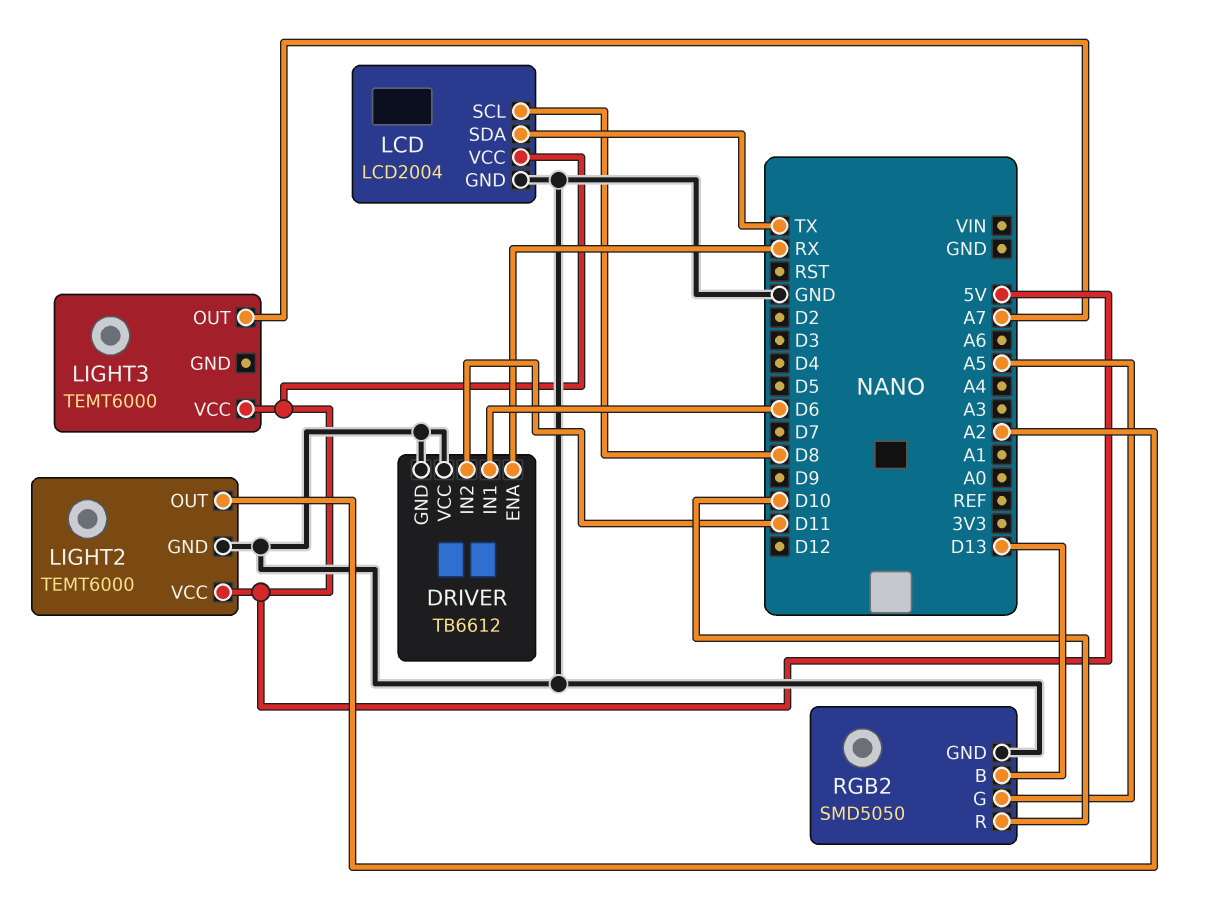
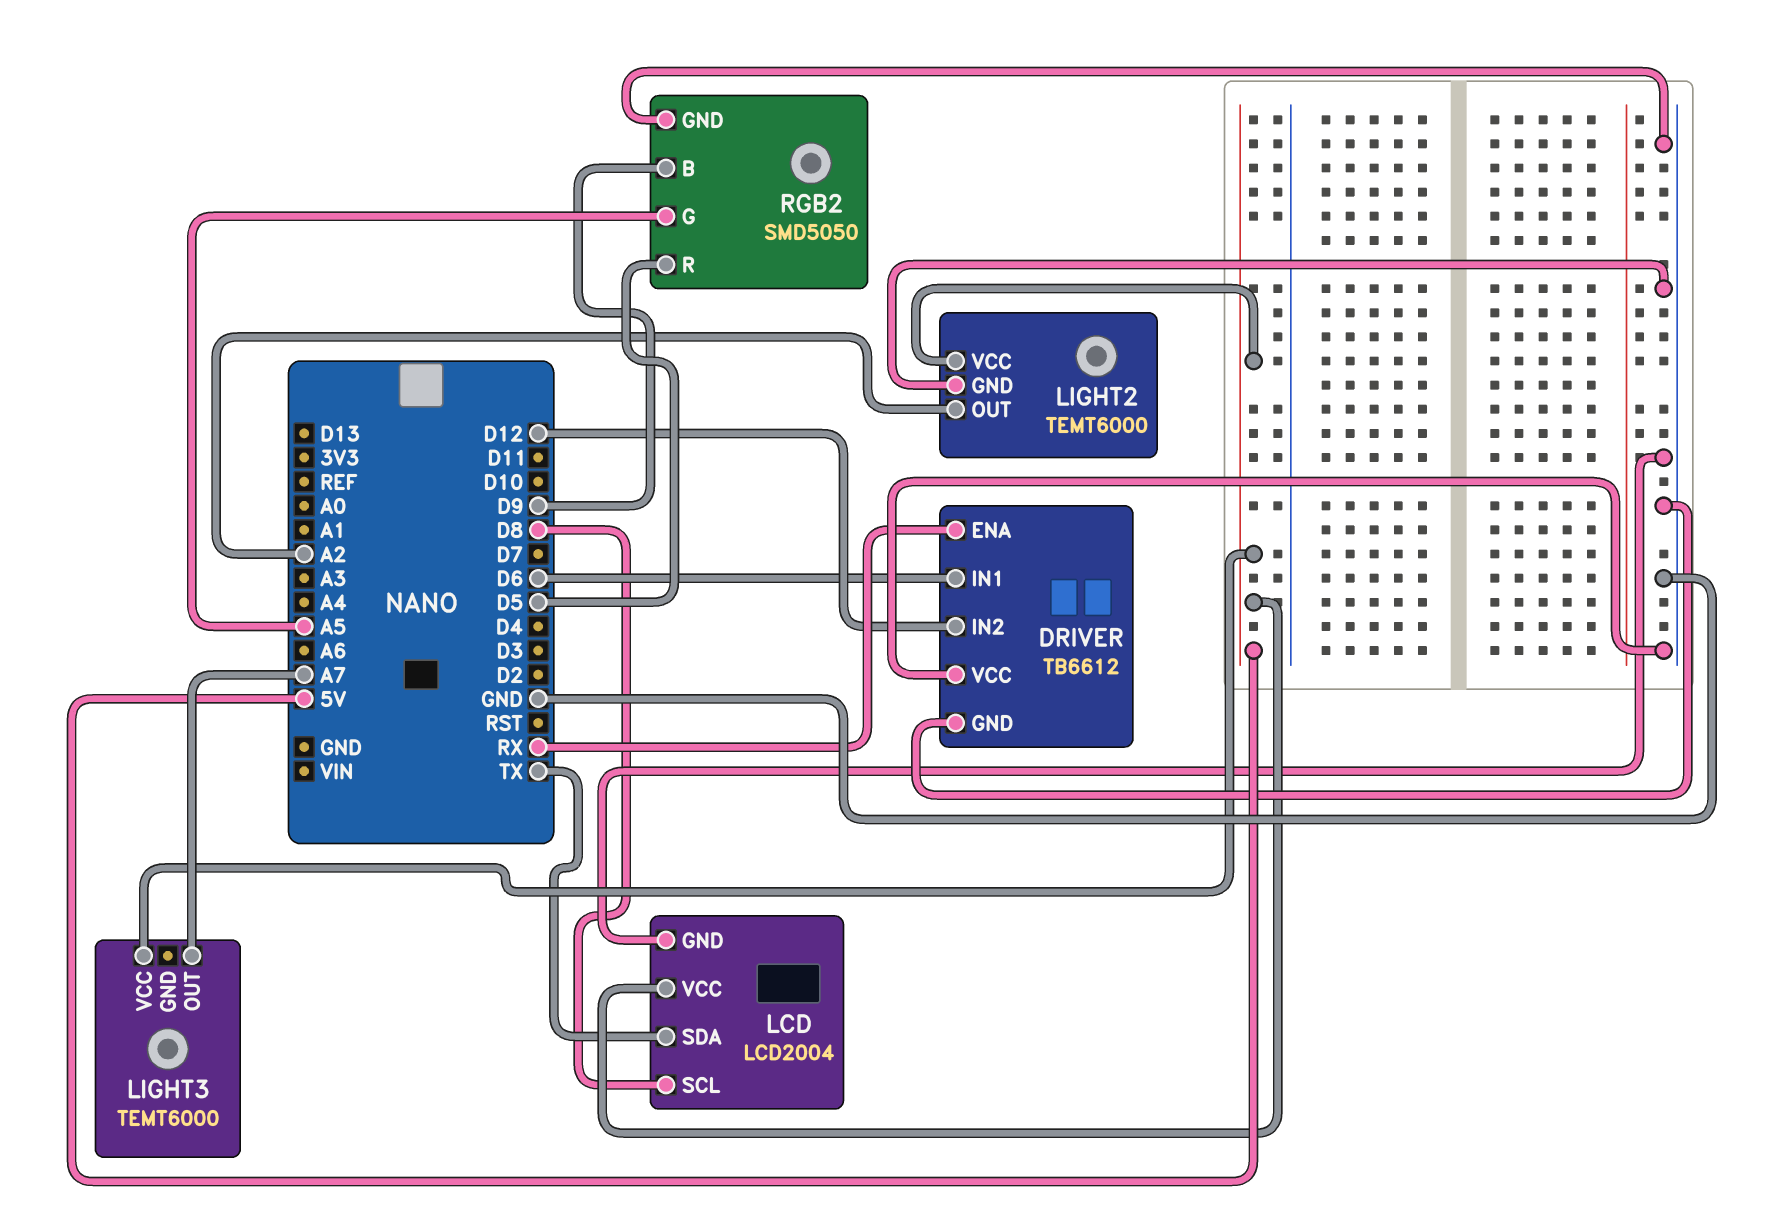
DRIVER pin IN2: D11 -> D12
RGB2 pin B: D13 -> D9
RGB2 pin R: D10 -> D5

